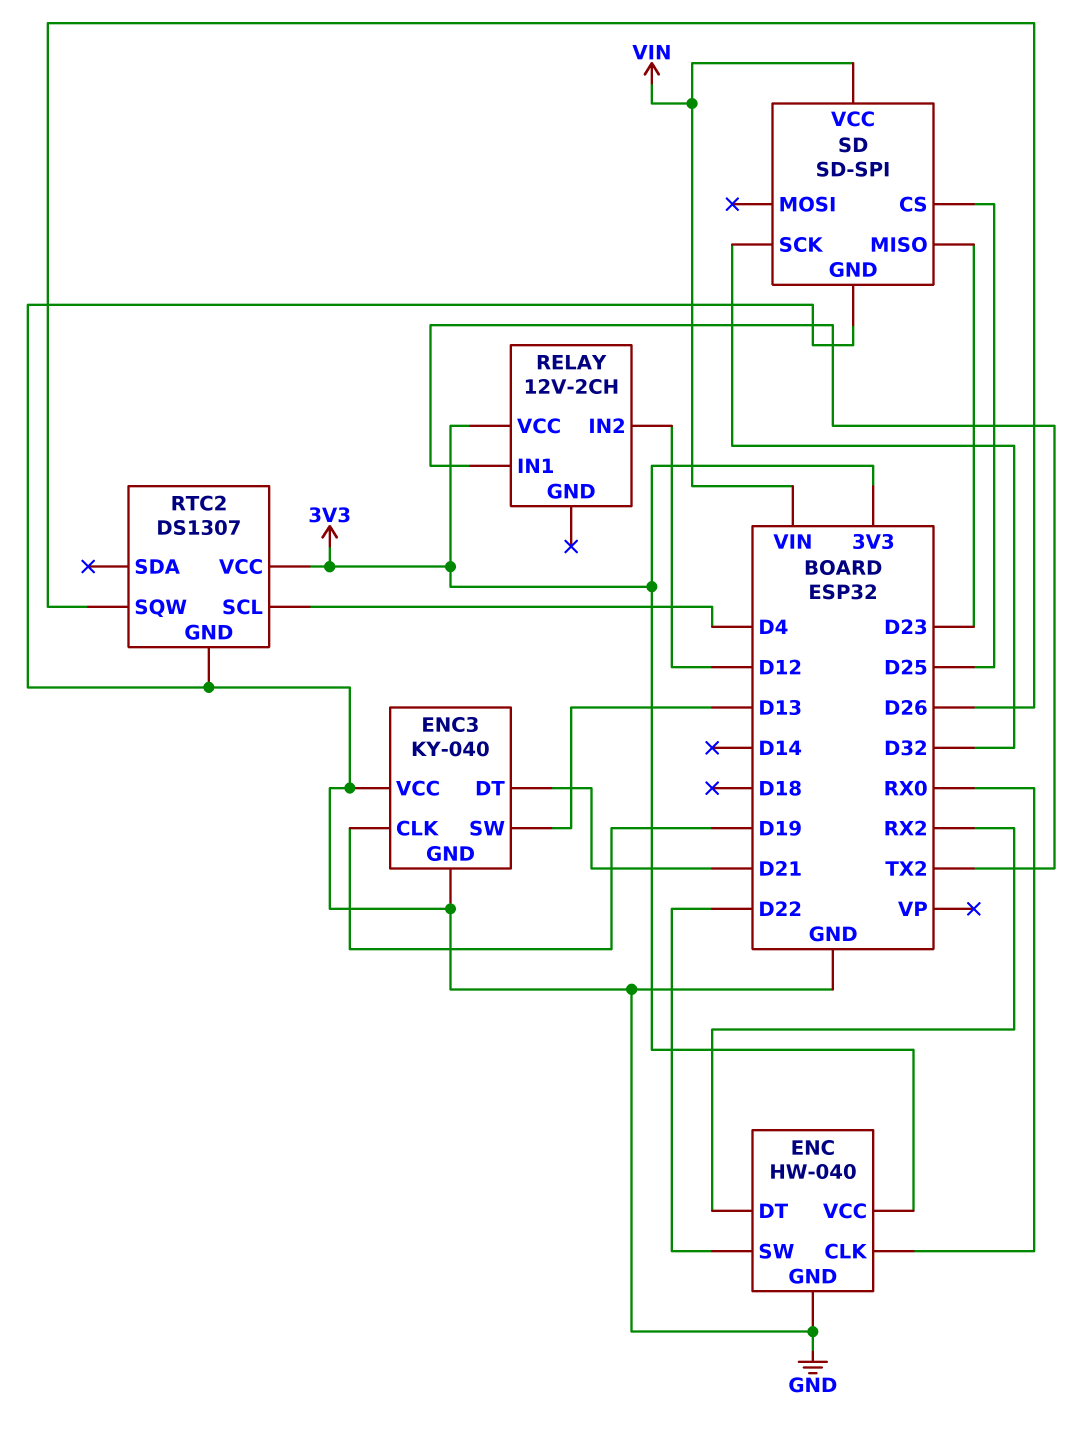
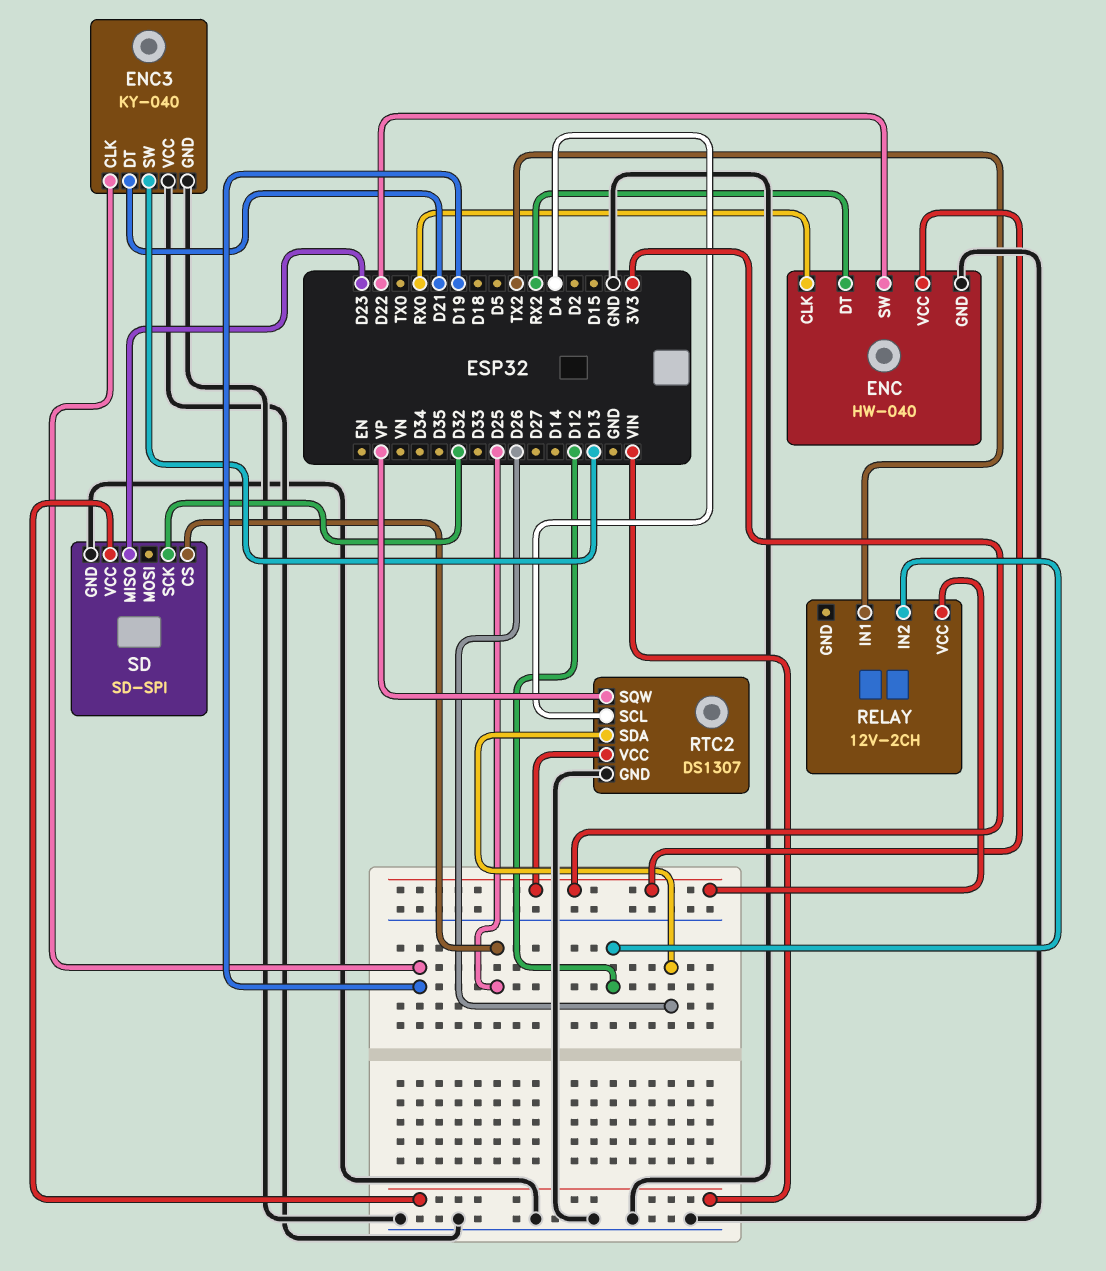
RTC2 pin SDA: none -> D26
RTC2 pin SQW: D26 -> VP

